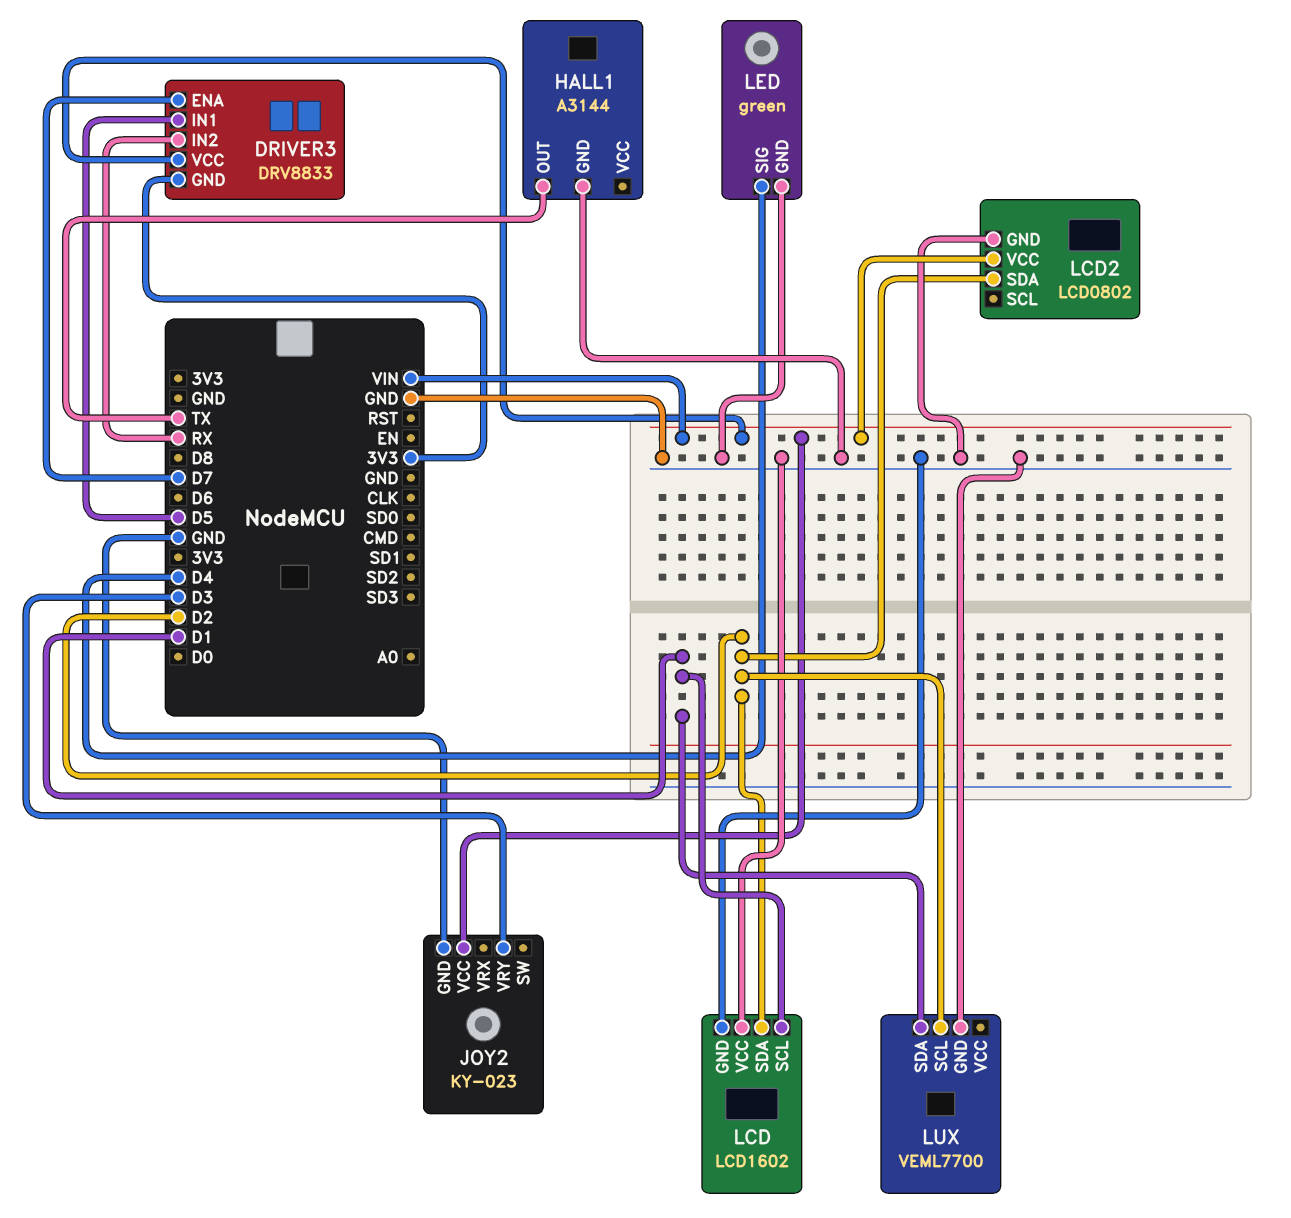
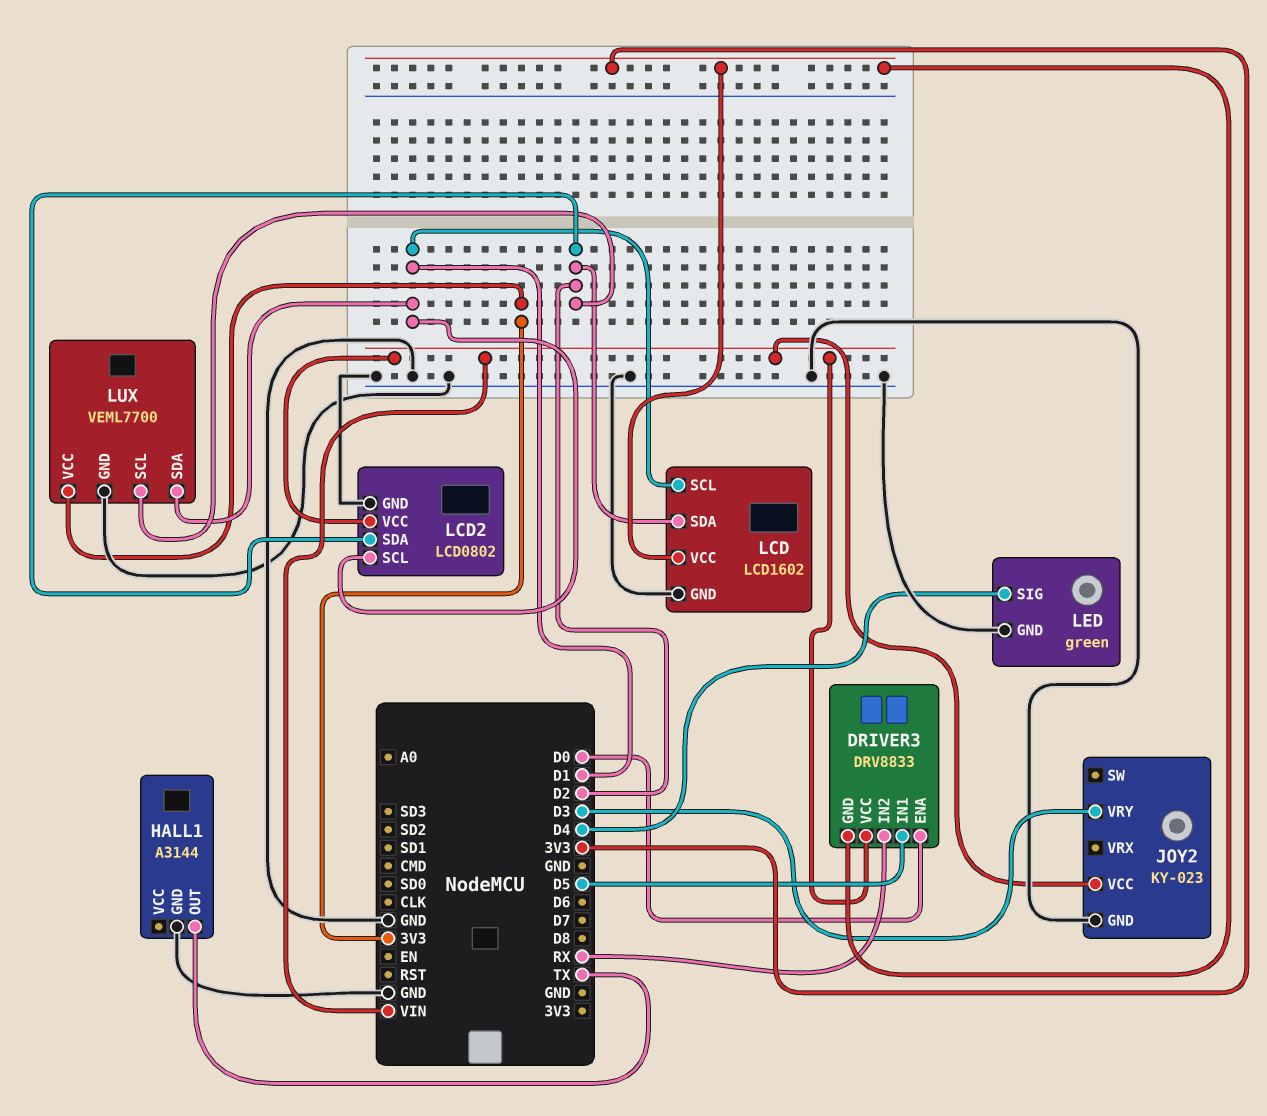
DRIVER3 pin ENA: D7 -> D0
LCD pin VCC: GND -> 3V3
LCD2 pin SCL: none -> D1
LUX pin VCC: none -> 3V3

